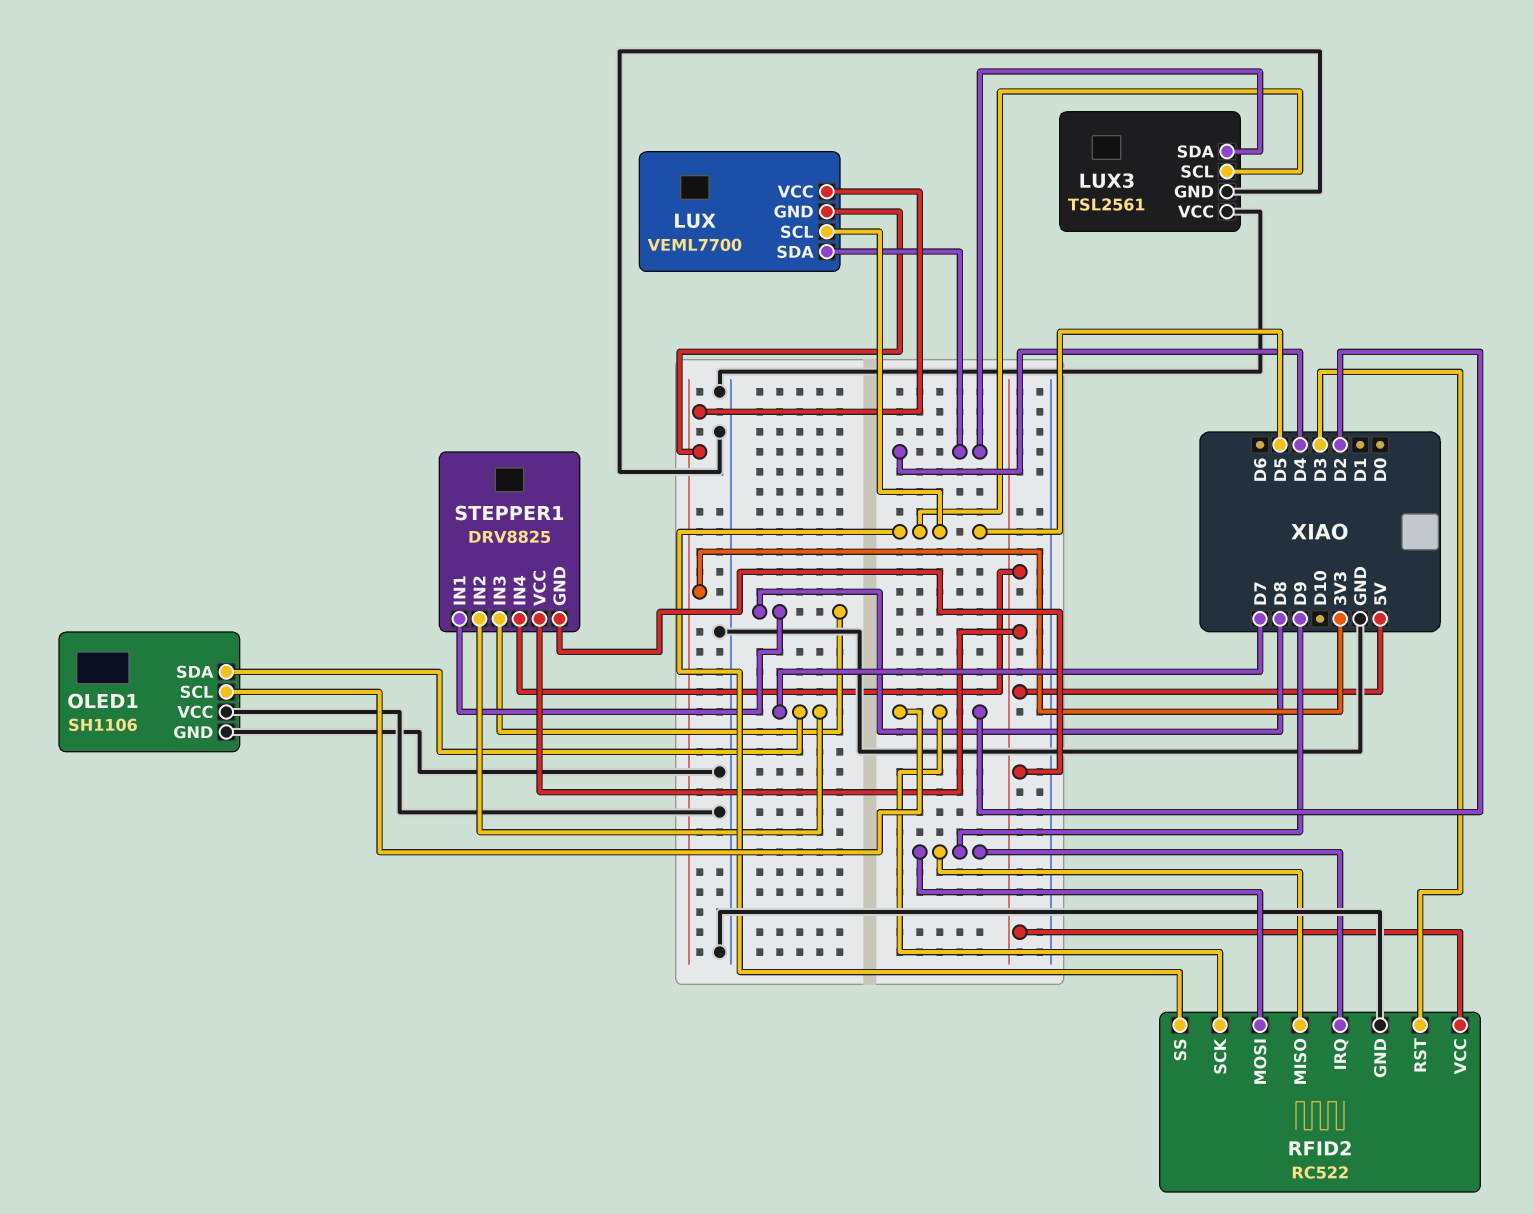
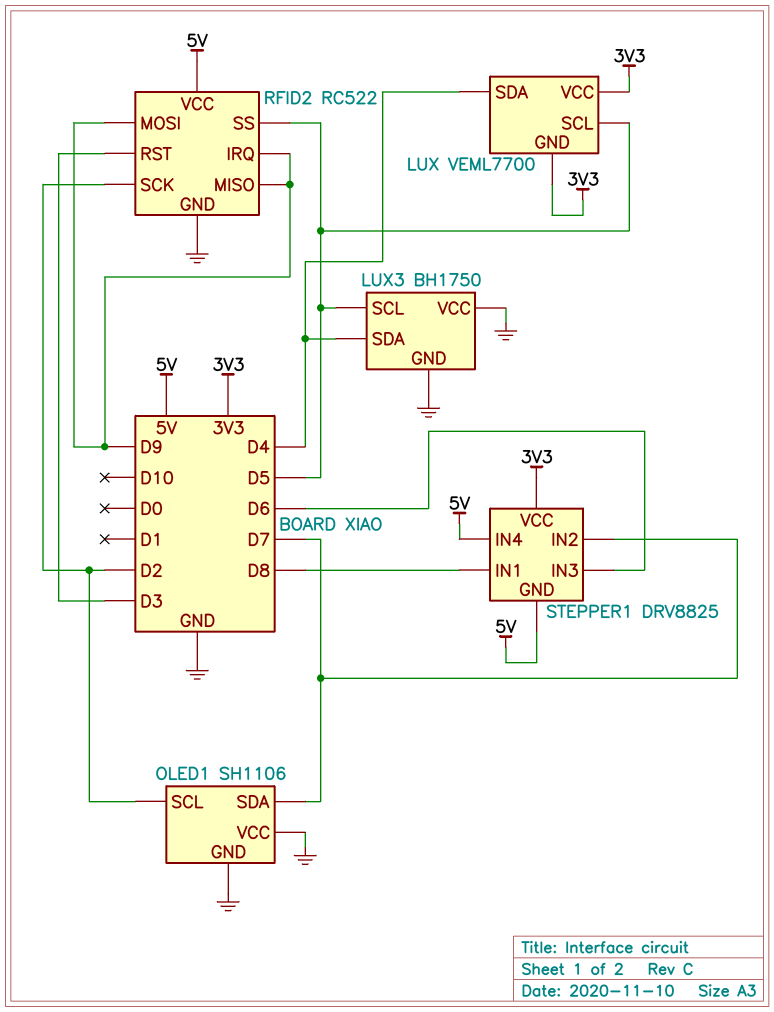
LUX3: TSL2561 -> BH1750
STEPPER1 pin IN3: D8 -> D6
STEPPER1 pin VCC: 5V -> 3V3

